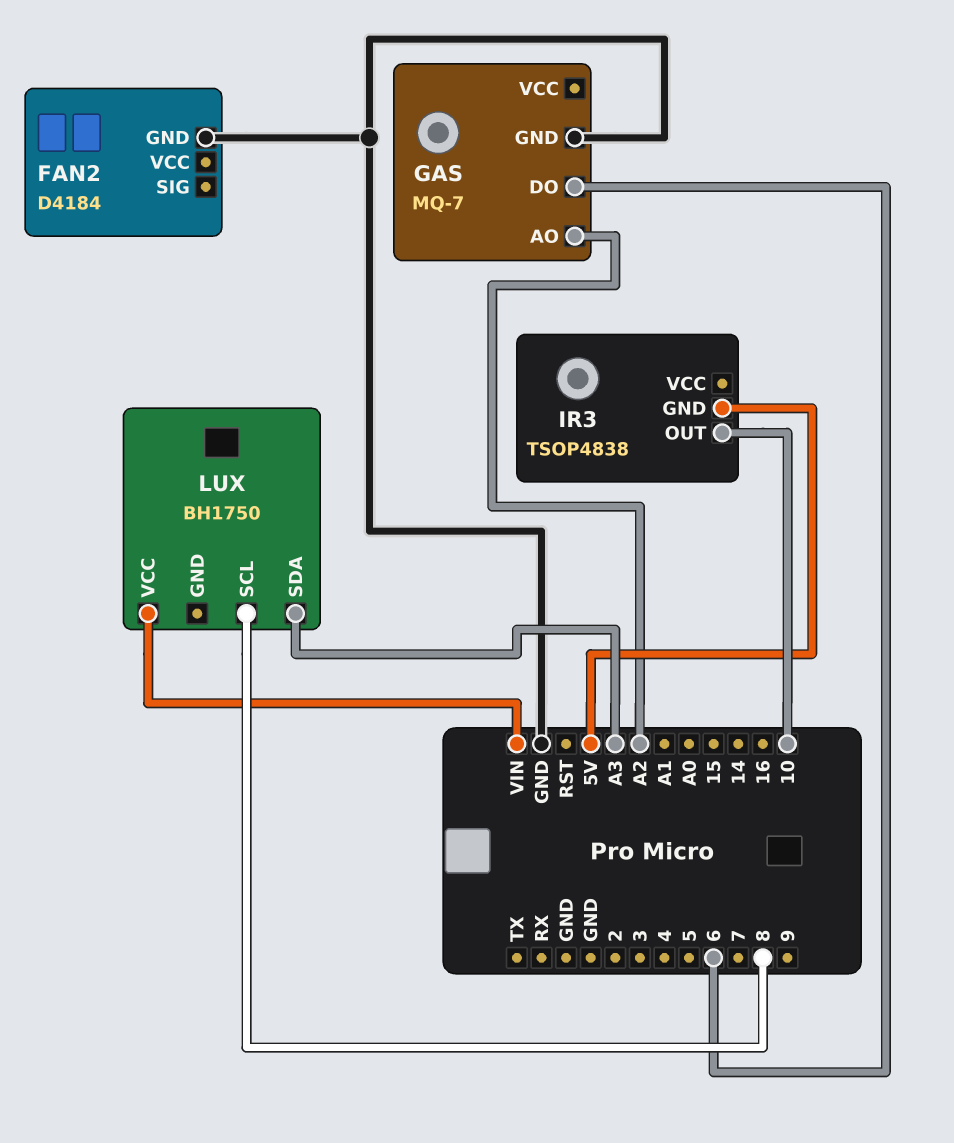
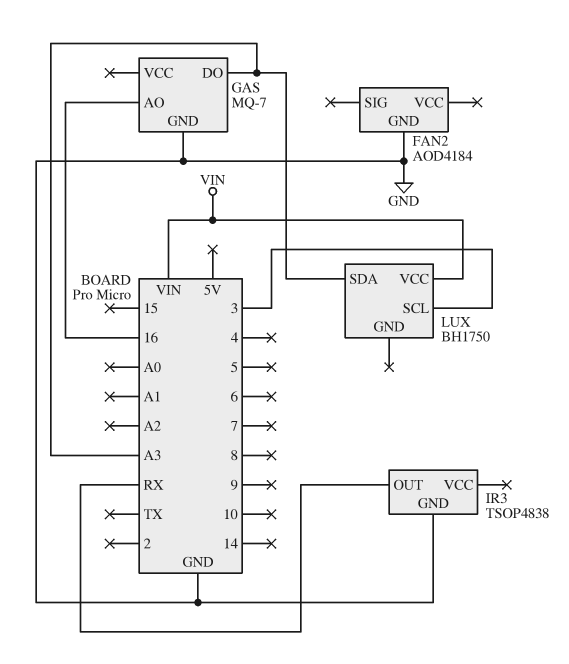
FAN2: D4184 -> AOD4184
GAS pin AO: A2 -> 16
GAS pin DO: 6 -> A3
IR3 pin GND: 5V -> GND
IR3 pin OUT: 10 -> RX
LUX pin SCL: 8 -> 3

